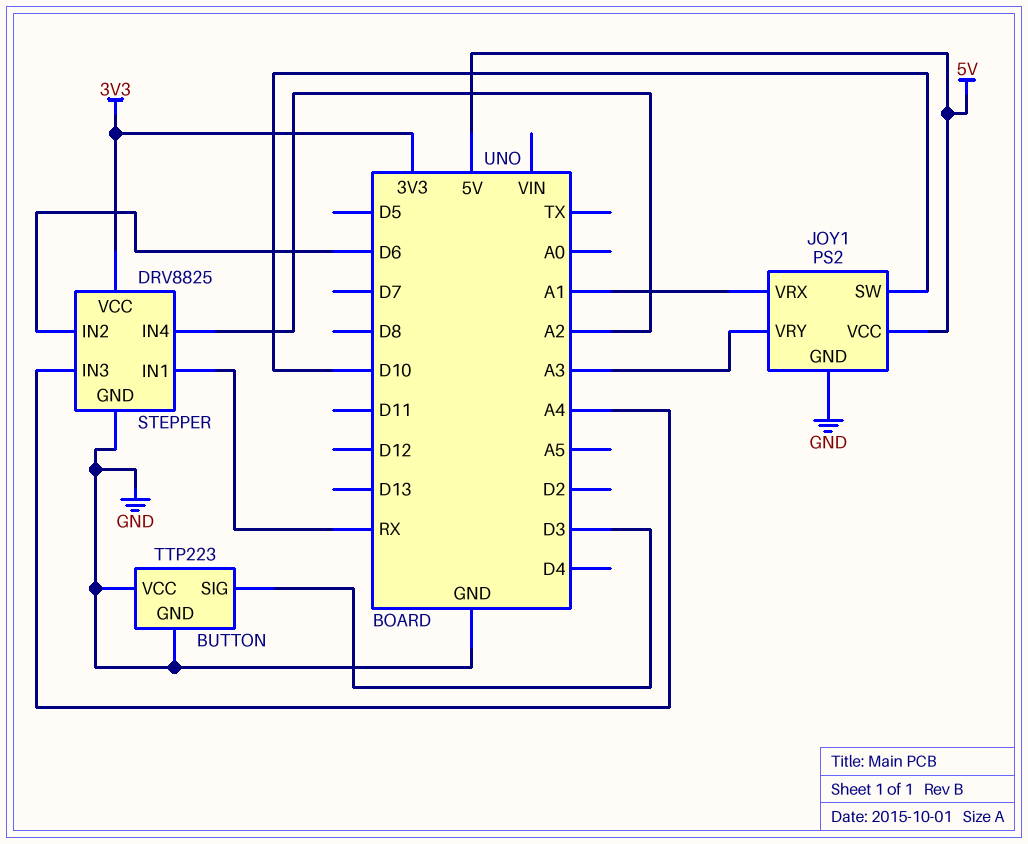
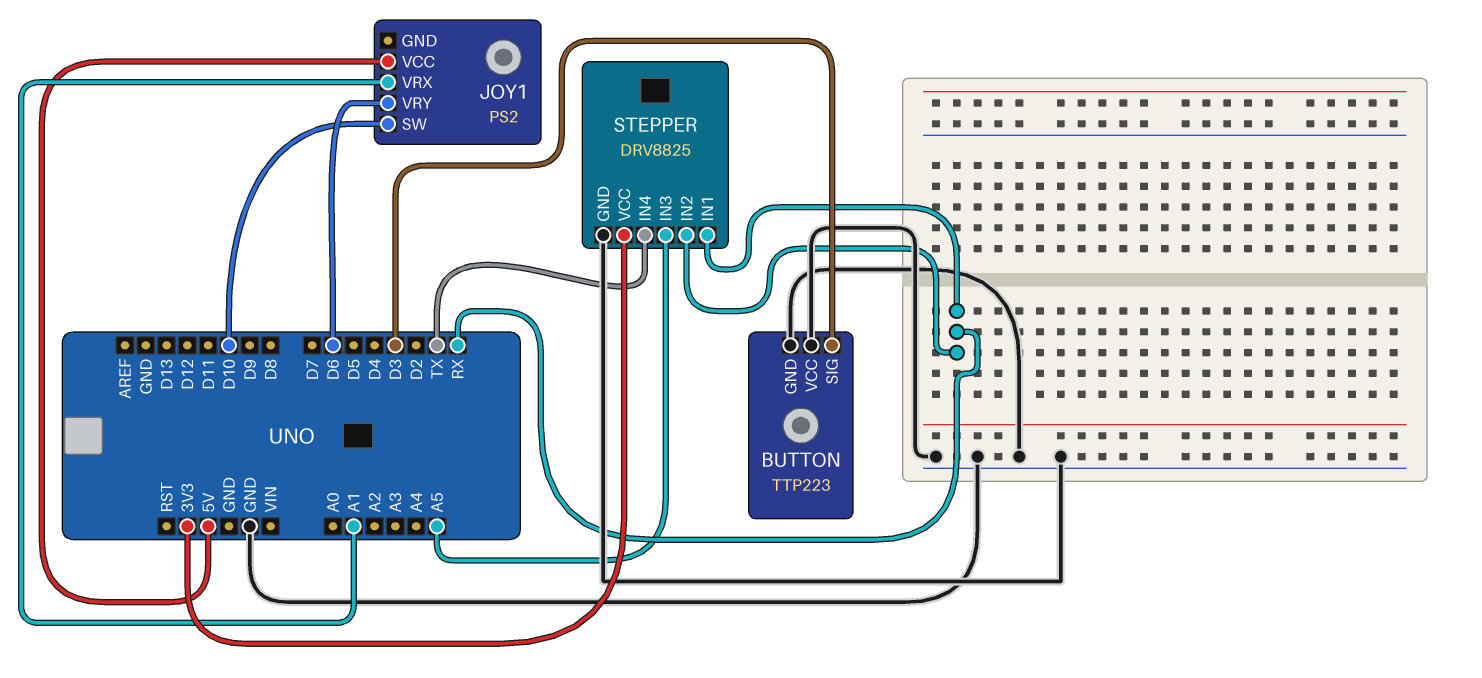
JOY1 pin GND: GND -> none
JOY1 pin VRY: A3 -> D6
STEPPER pin IN2: D6 -> RX
STEPPER pin IN3: A4 -> A5
STEPPER pin IN4: A2 -> TX

